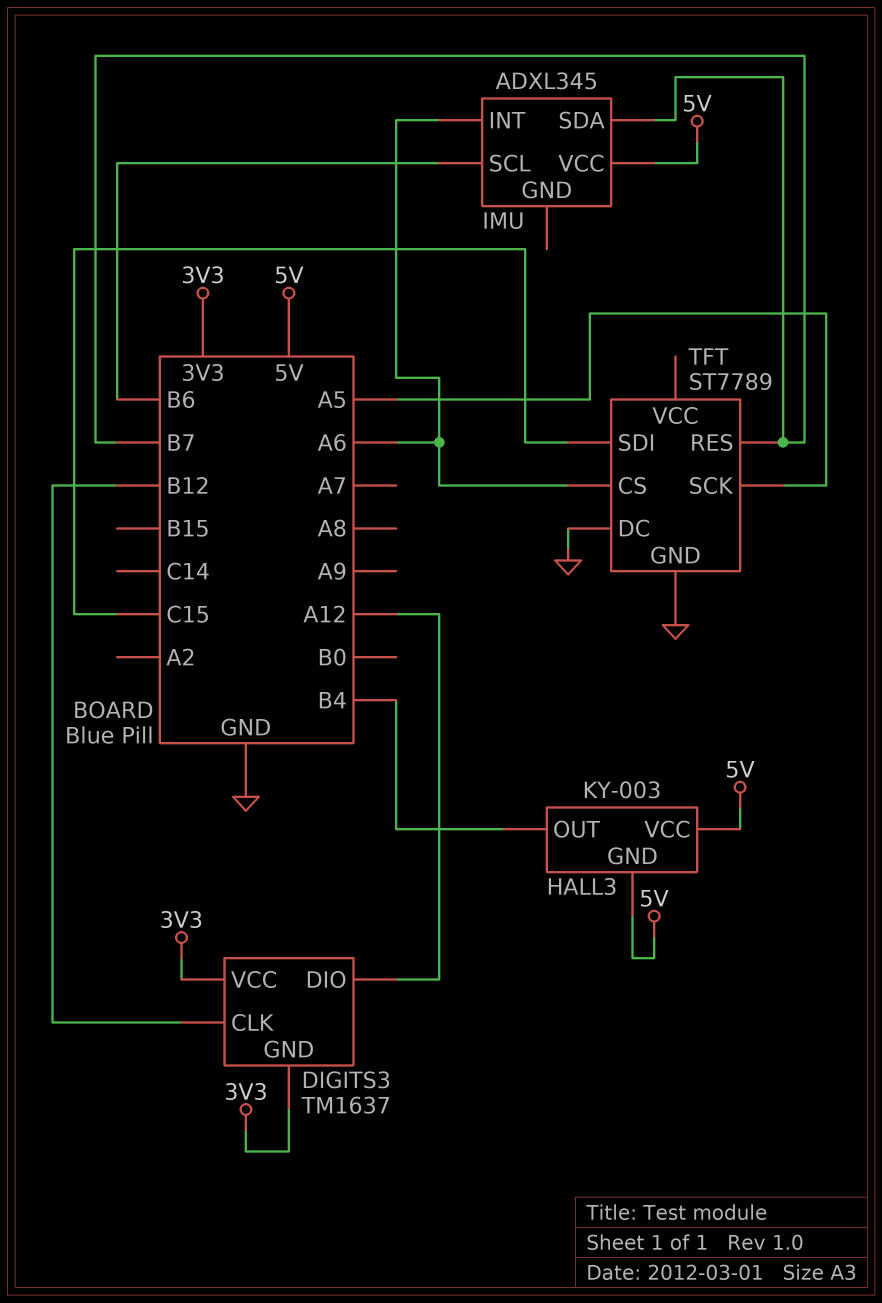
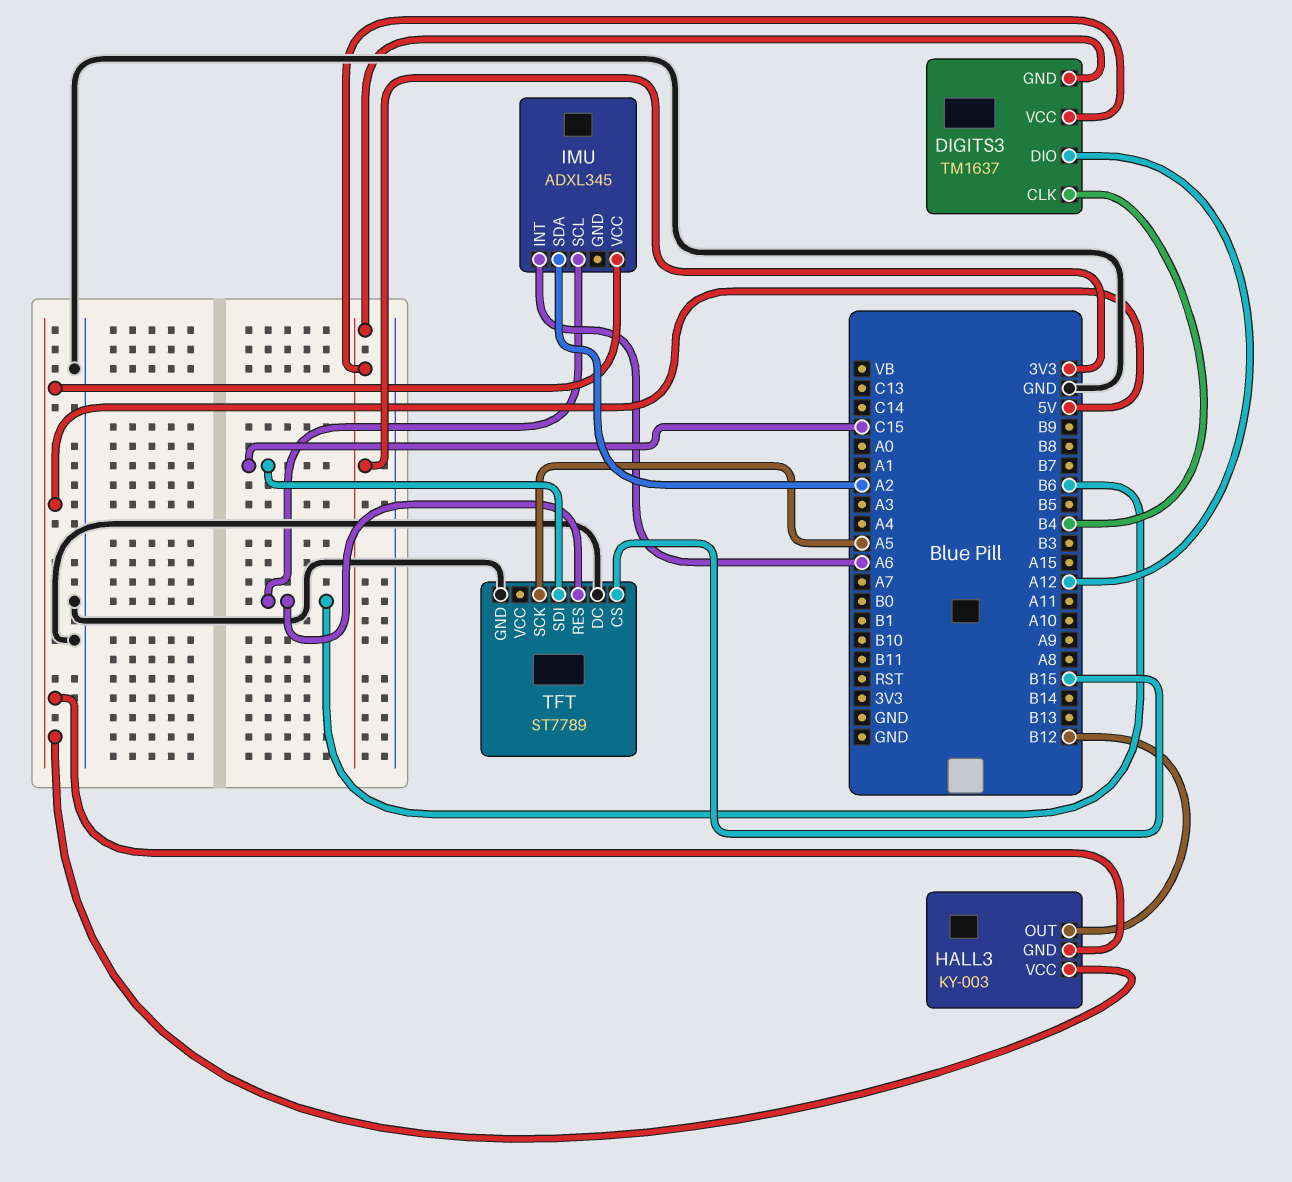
DIGITS3 pin CLK: B12 -> B4
HALL3 pin OUT: B4 -> B12
IMU pin SDA: B7 -> A2
TFT pin CS: A6 -> B15
TFT pin RES: B7 -> B6

